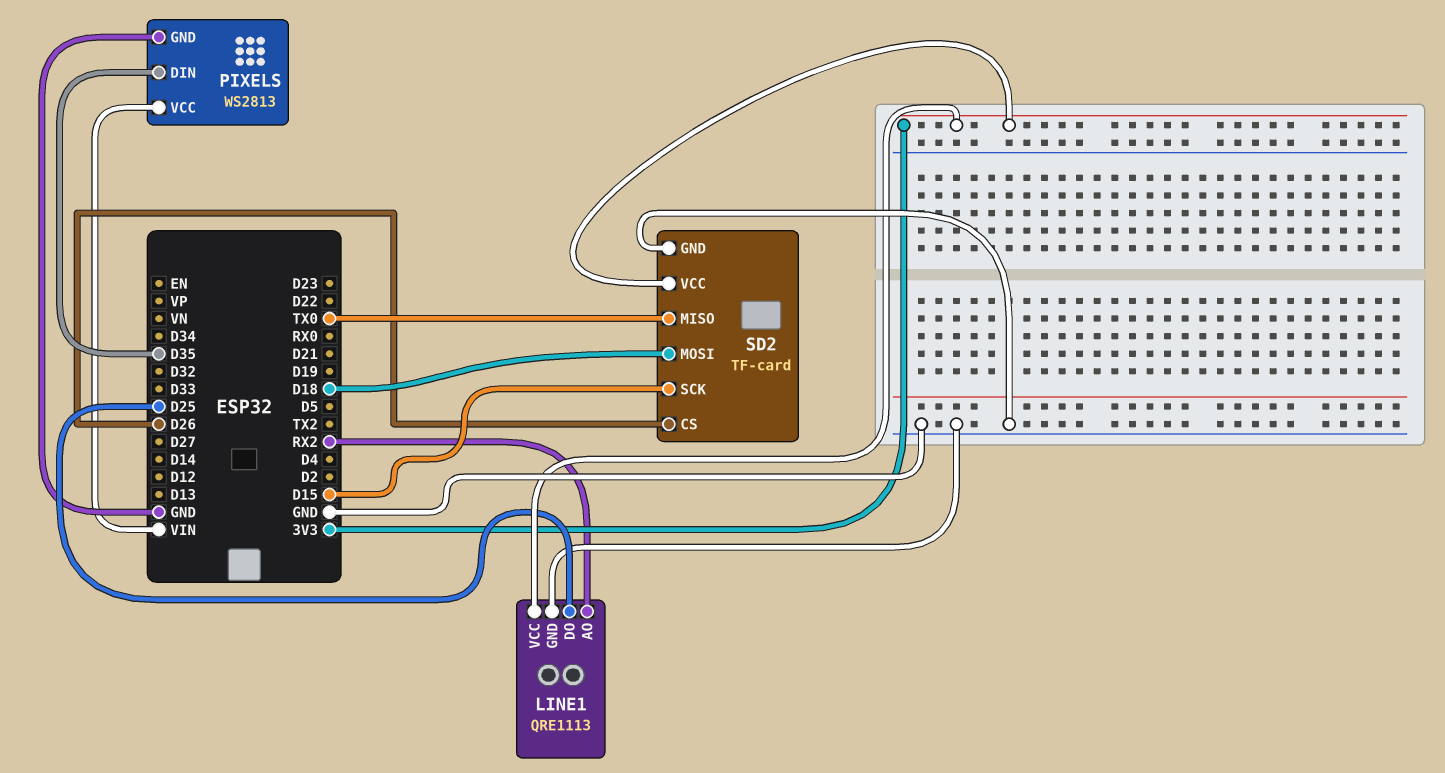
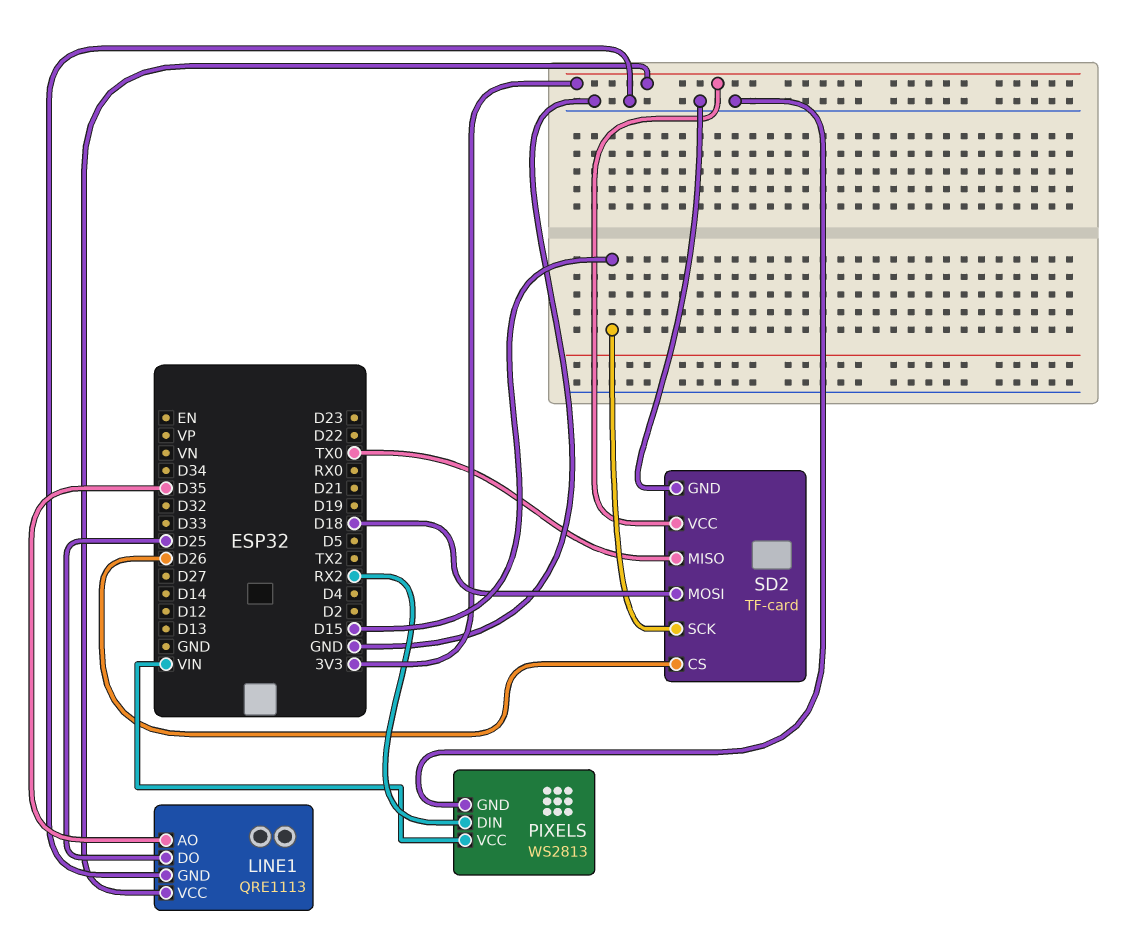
LINE1 pin AO: RX2 -> D35
PIXELS pin DIN: D35 -> RX2

